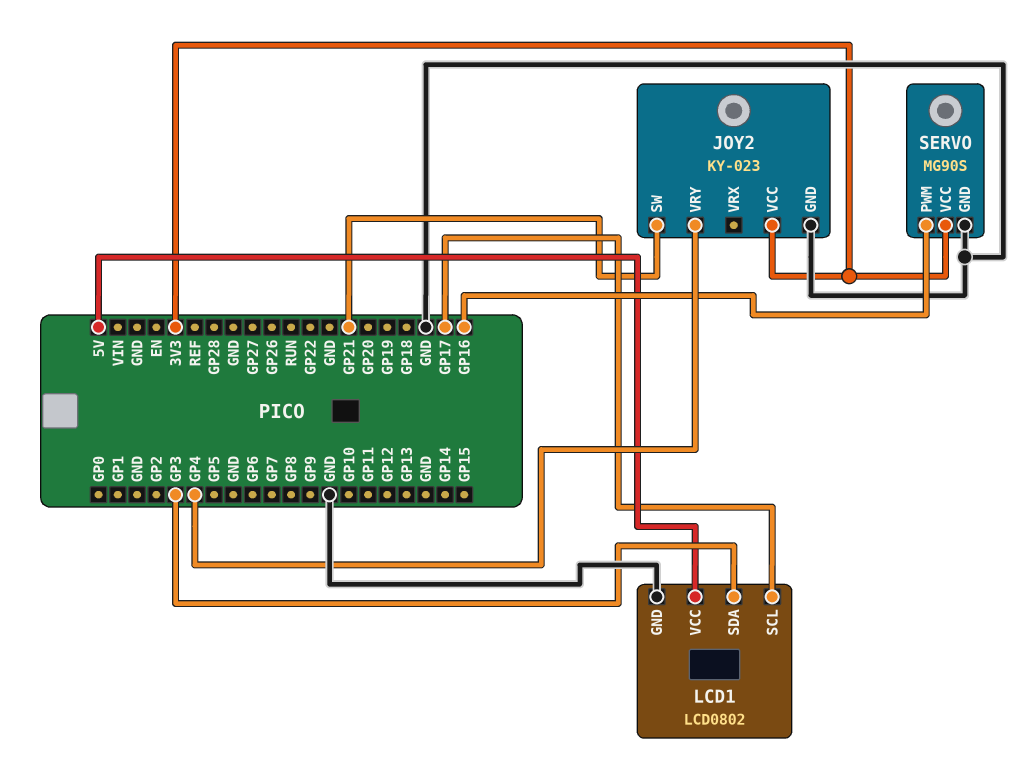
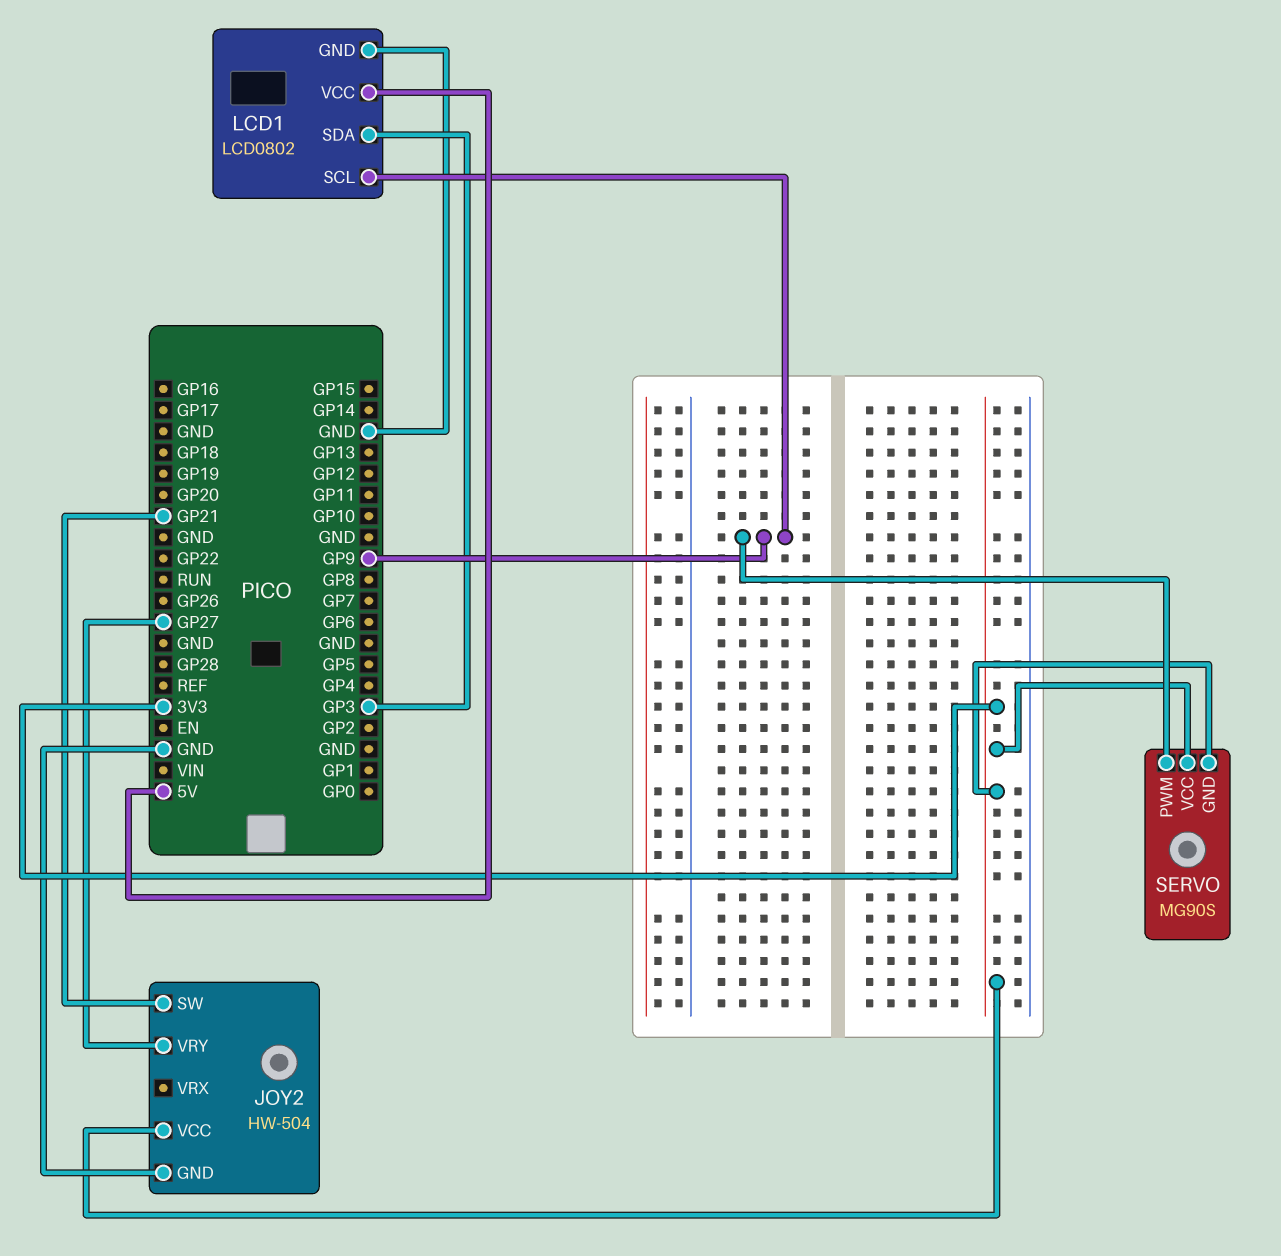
JOY2: KY-023 -> HW-504
JOY2 pin VRY: GP4 -> GP27
LCD1 pin SCL: GP17 -> GP9
SERVO pin GND: GND -> 3V3
SERVO pin PWM: GP16 -> GP9

